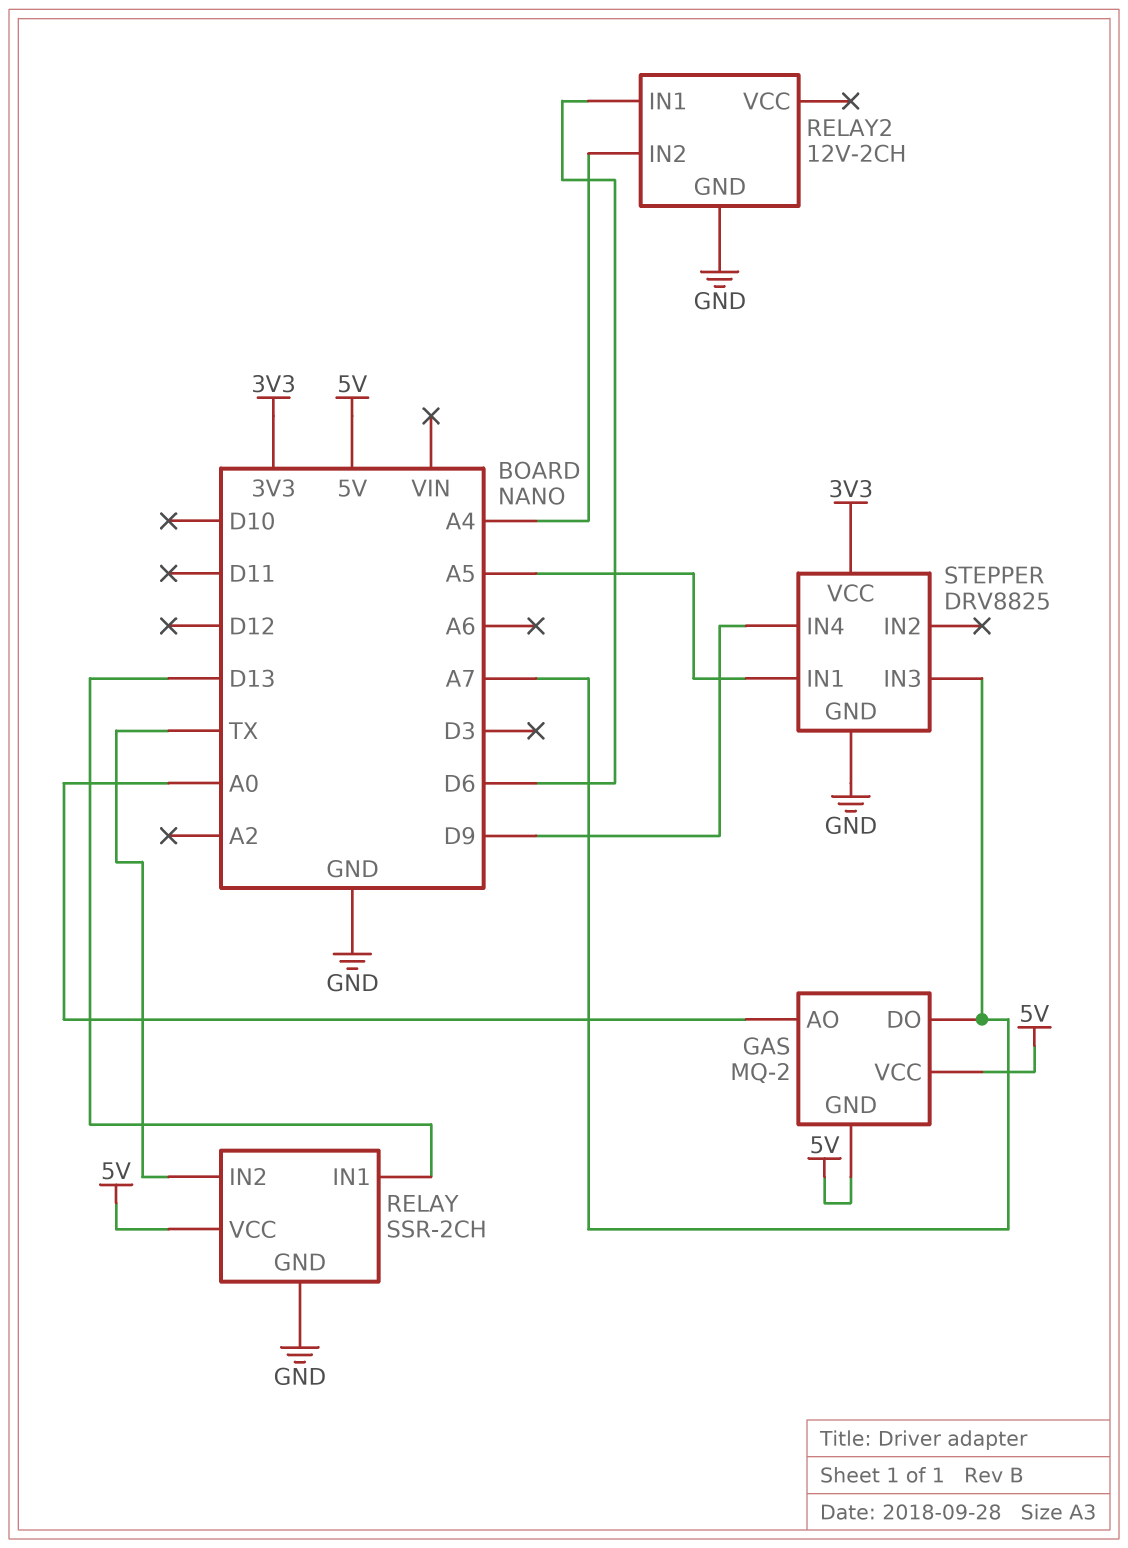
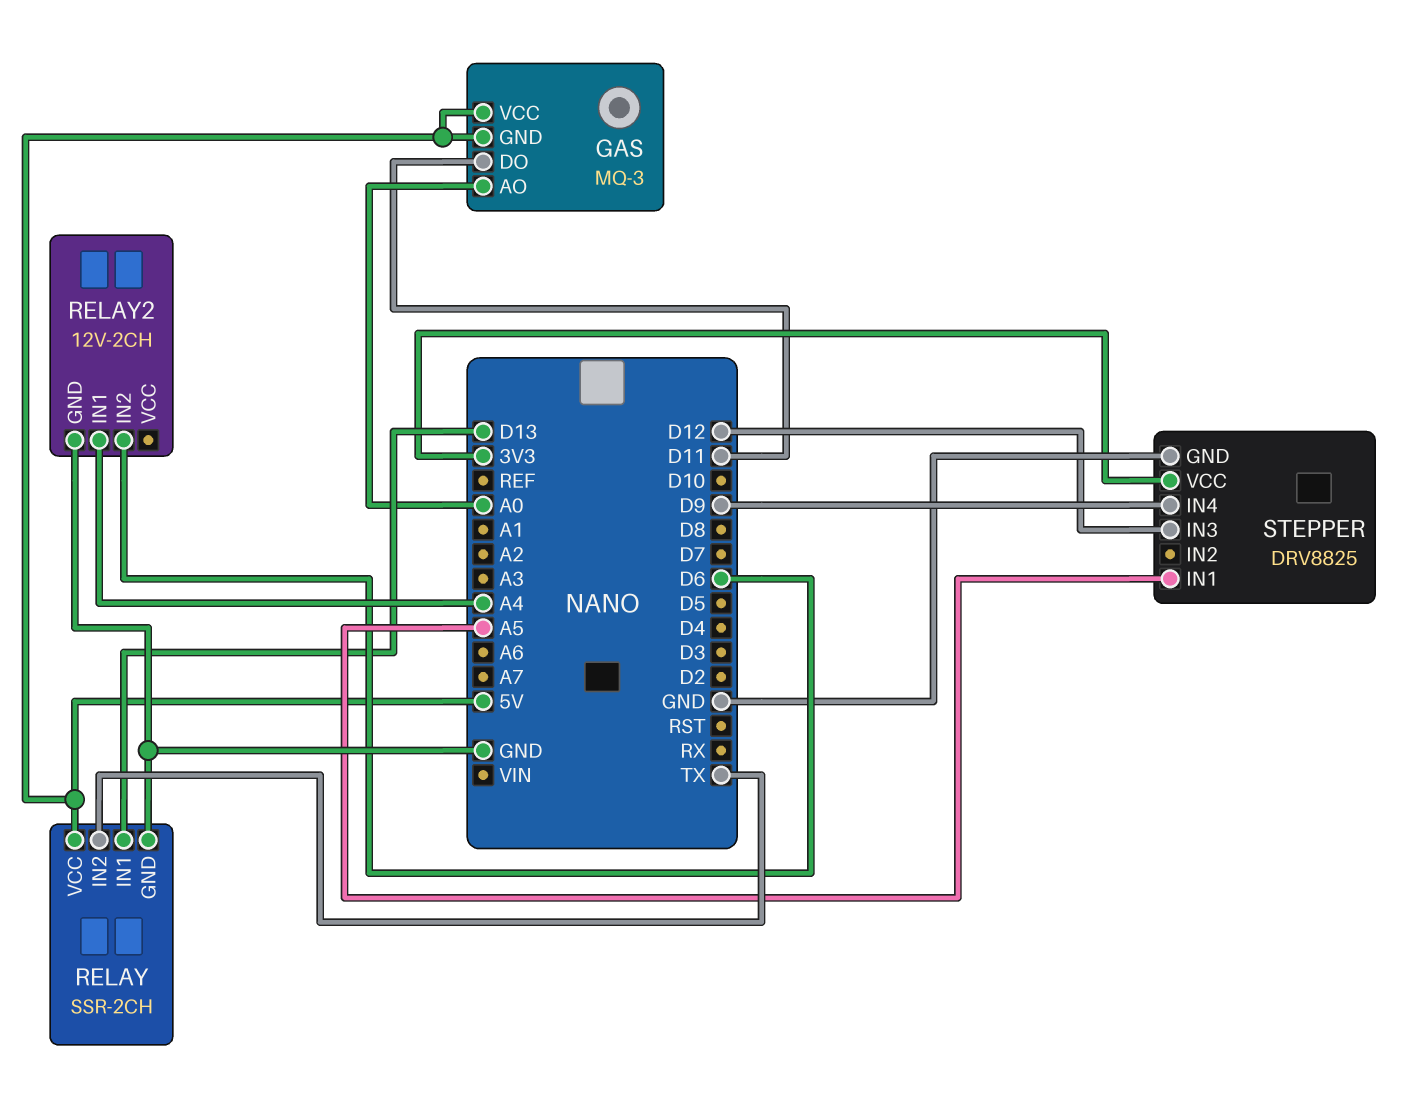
GAS: MQ-2 -> MQ-3
GAS pin DO: A7 -> D11
RELAY2 pin IN1: D6 -> A4
RELAY2 pin IN2: A4 -> D6
STEPPER pin IN3: A7 -> D12

